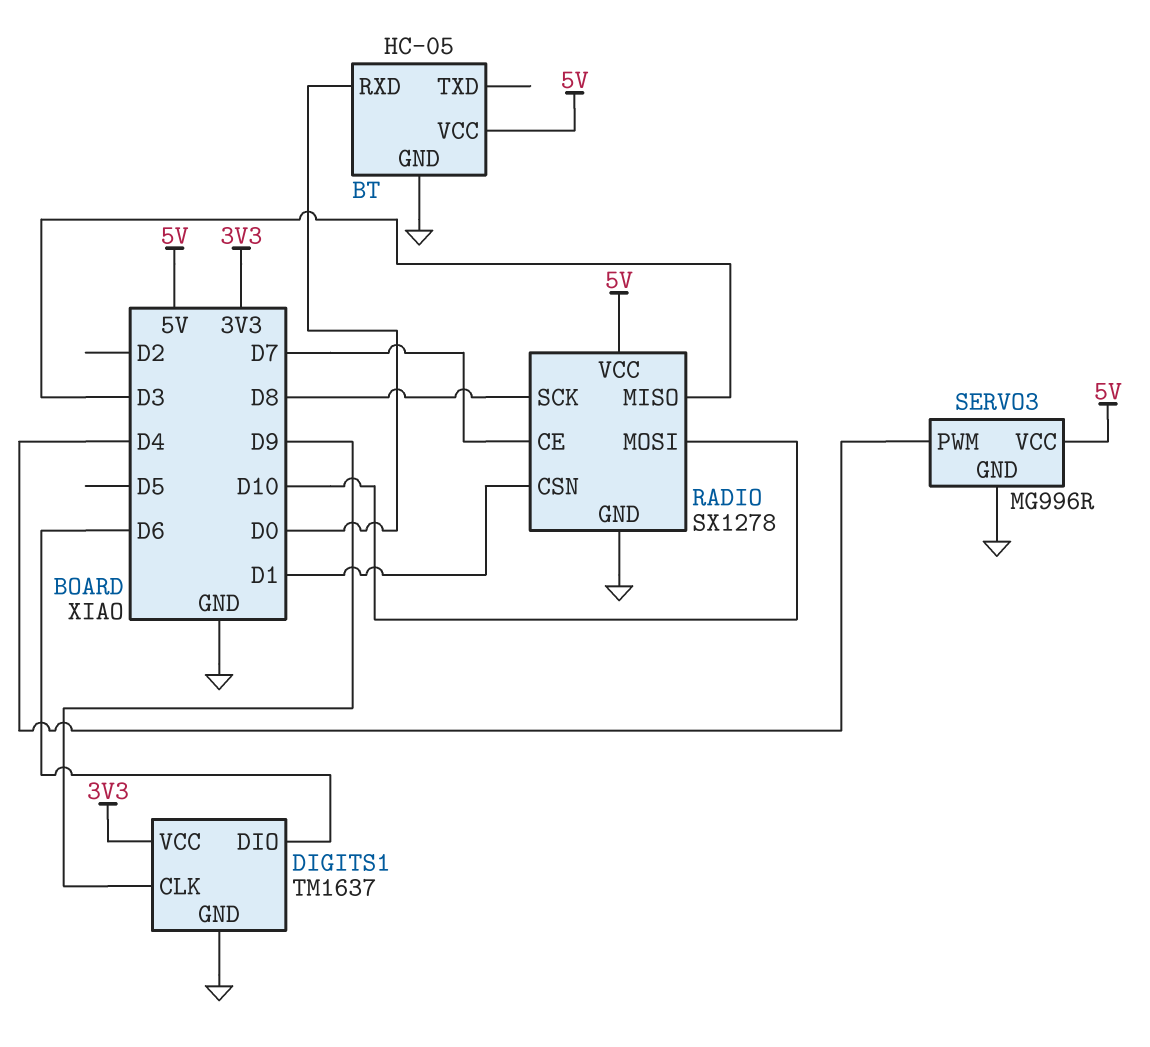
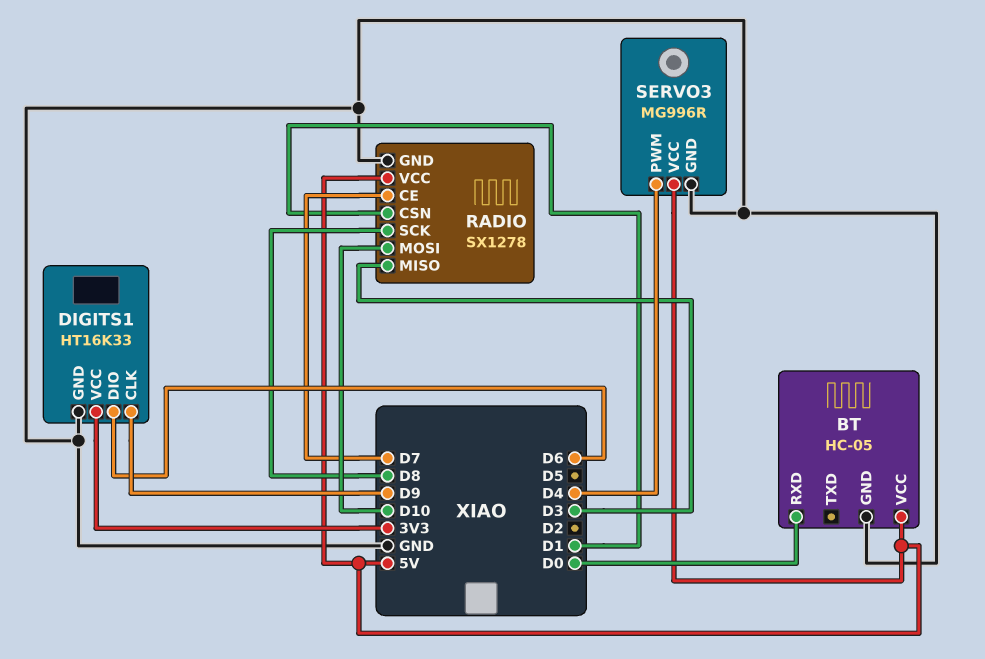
DIGITS1: TM1637 -> HT16K33

